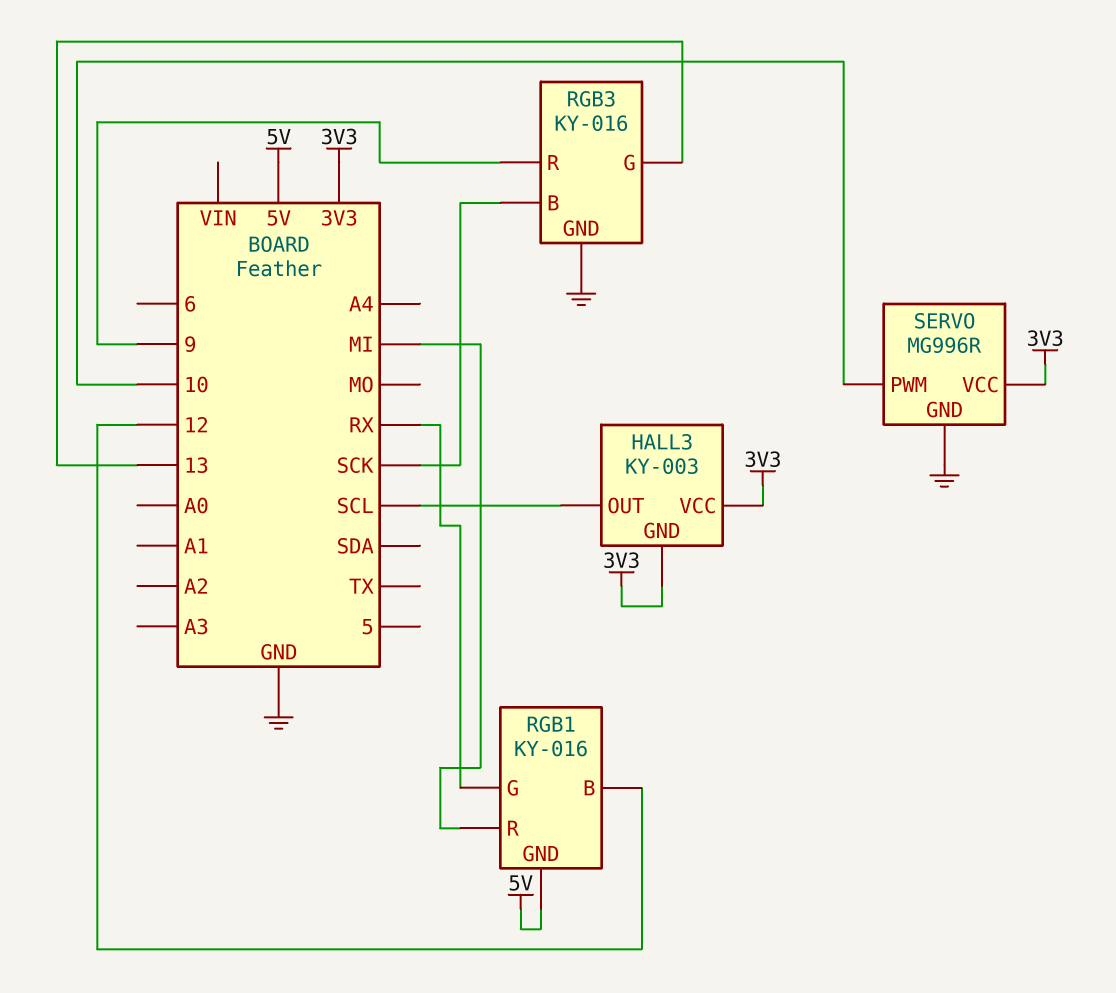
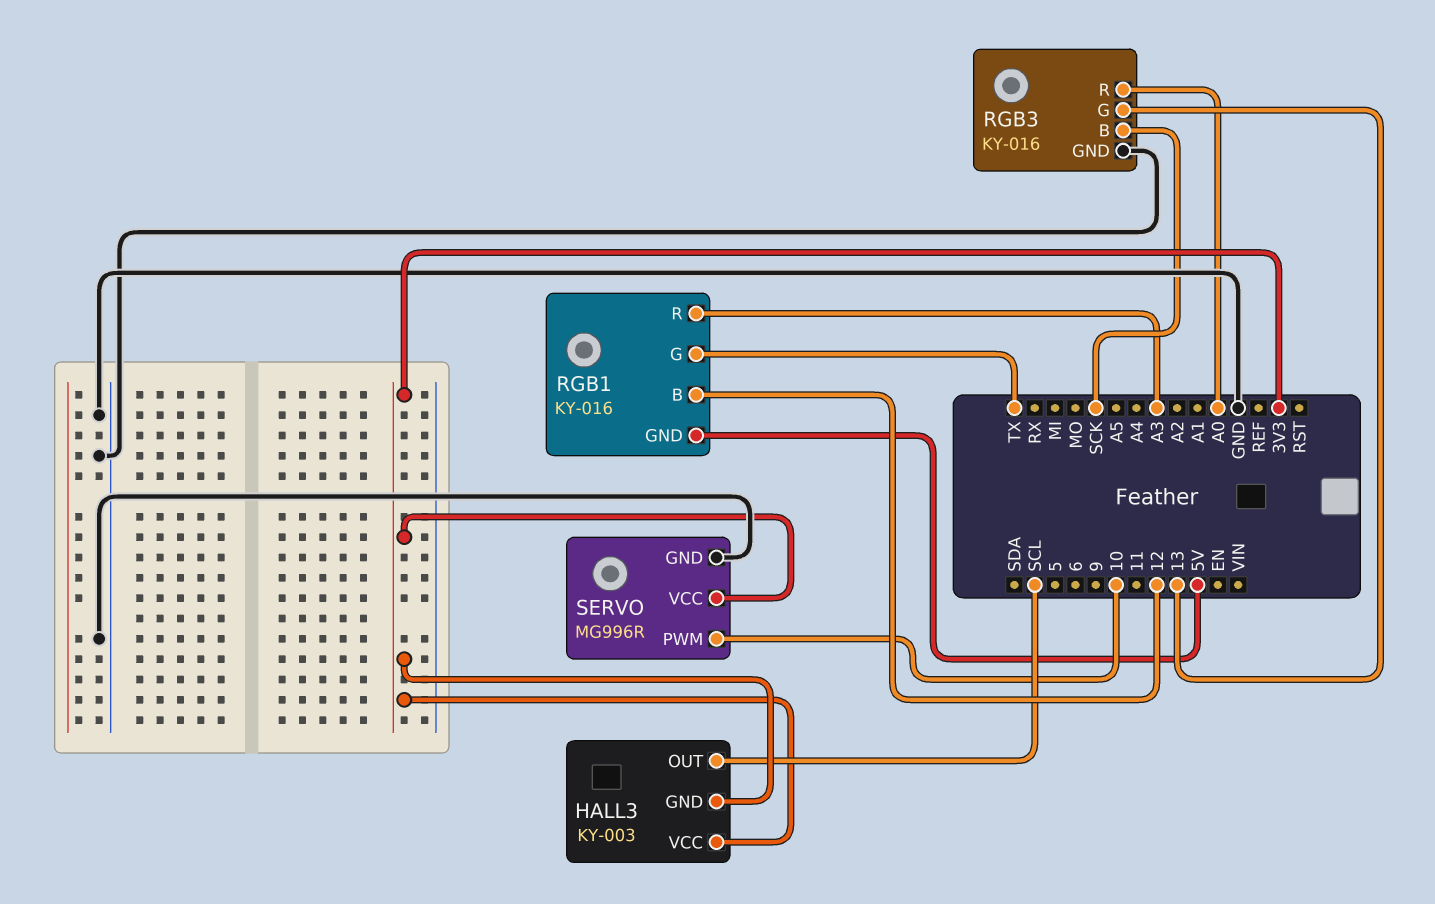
RGB1 pin G: RX -> TX
RGB1 pin R: MI -> A3
RGB3 pin R: 9 -> A0

